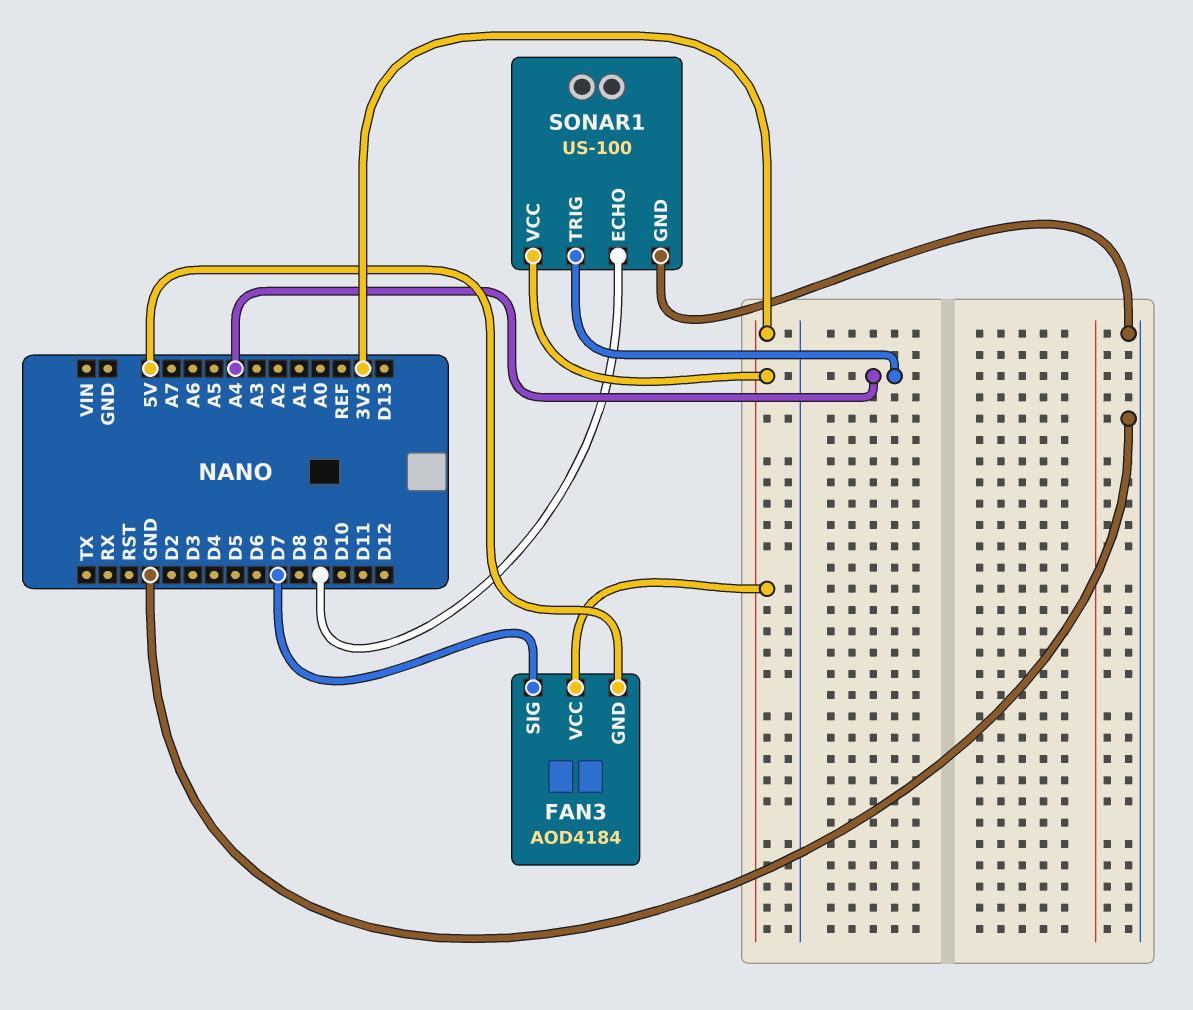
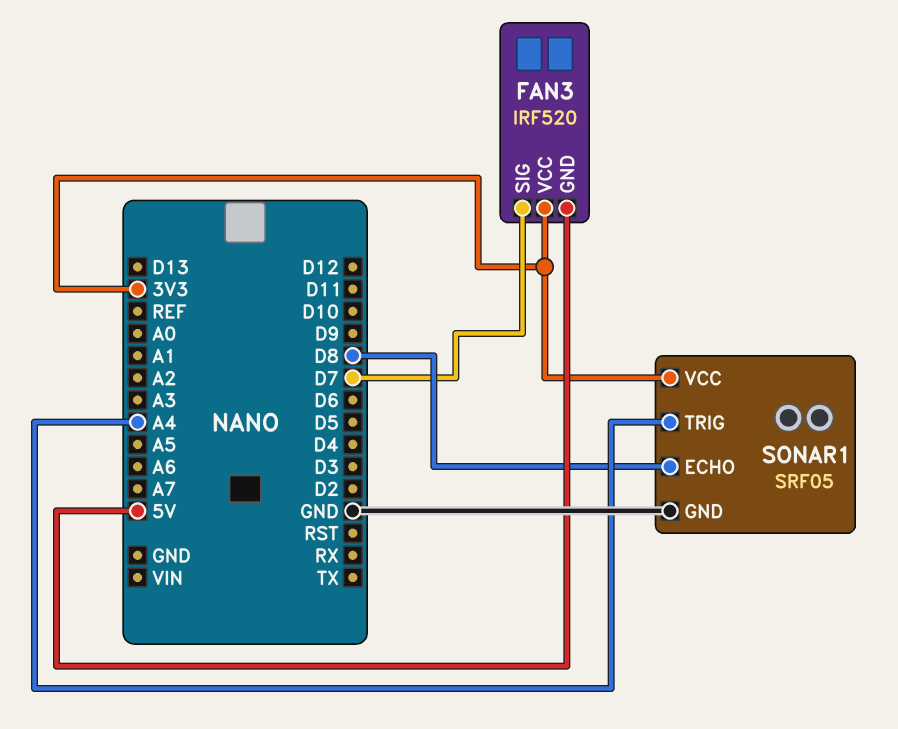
FAN3: AOD4184 -> IRF520
SONAR1: US-100 -> SRF05
SONAR1 pin ECHO: D9 -> D8

